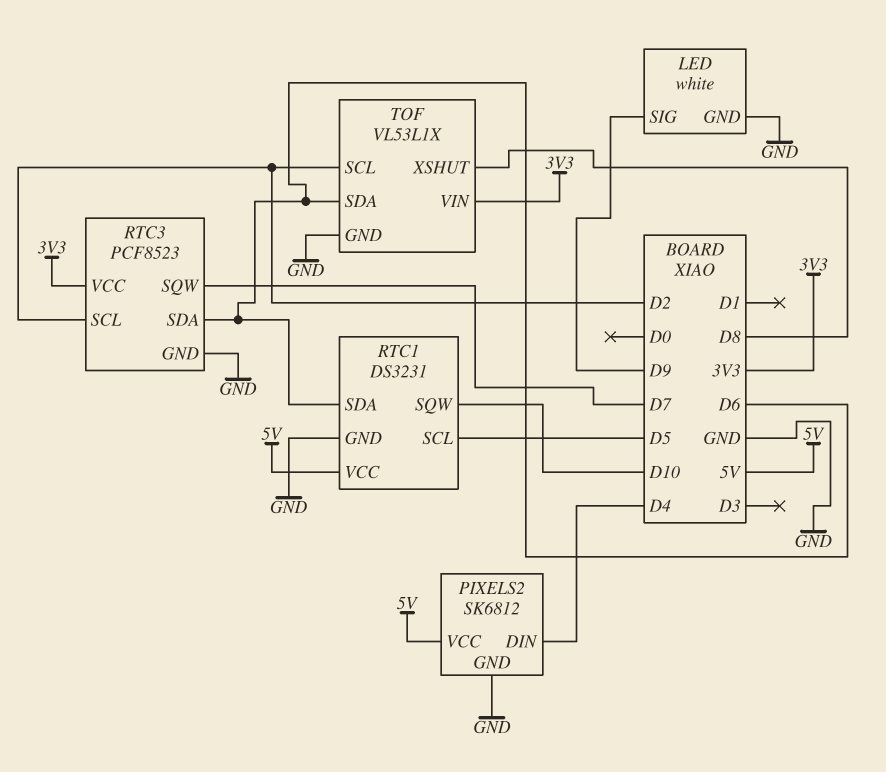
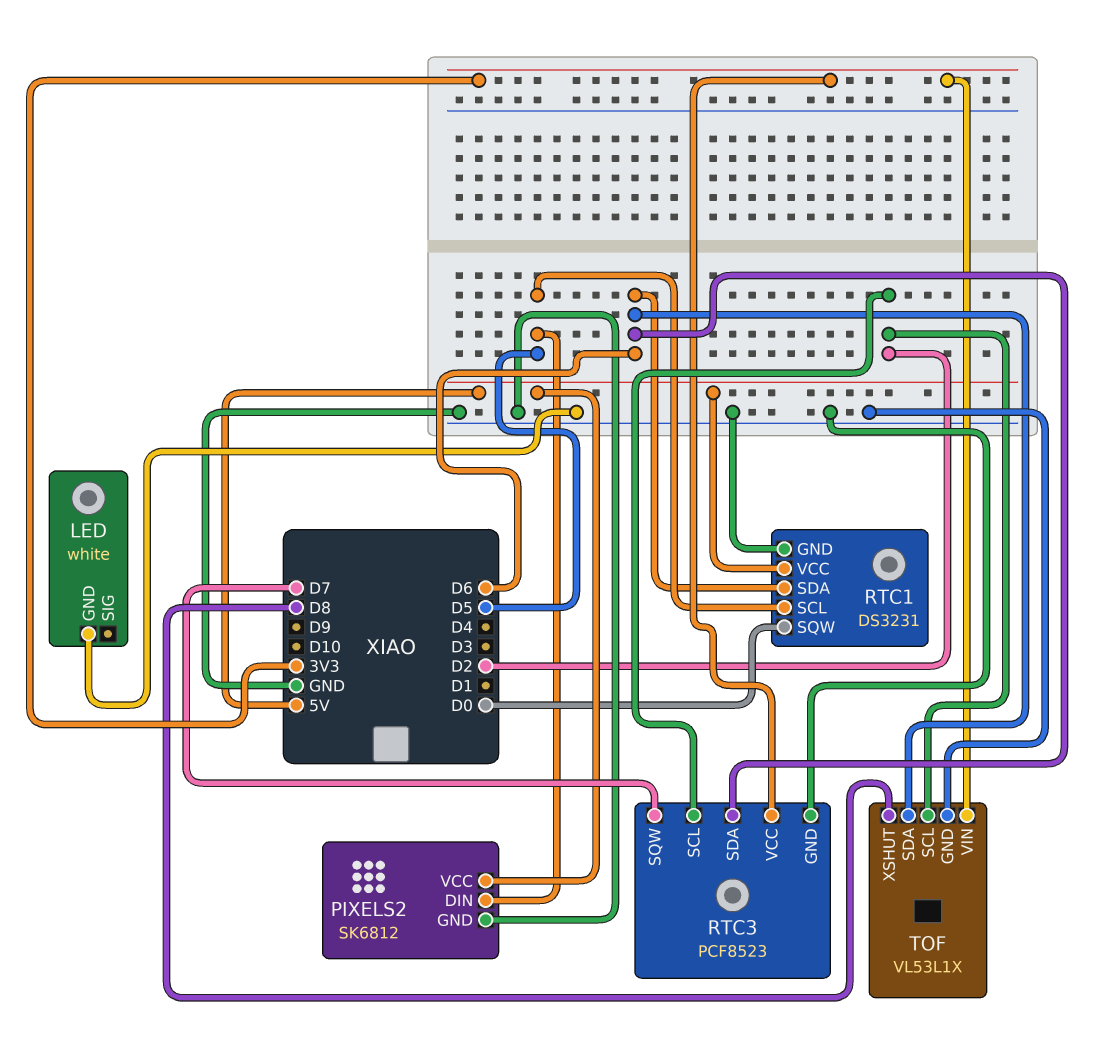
LED pin SIG: D9 -> none
PIXELS2 pin DIN: D4 -> D5
RTC1 pin SQW: D10 -> D0

